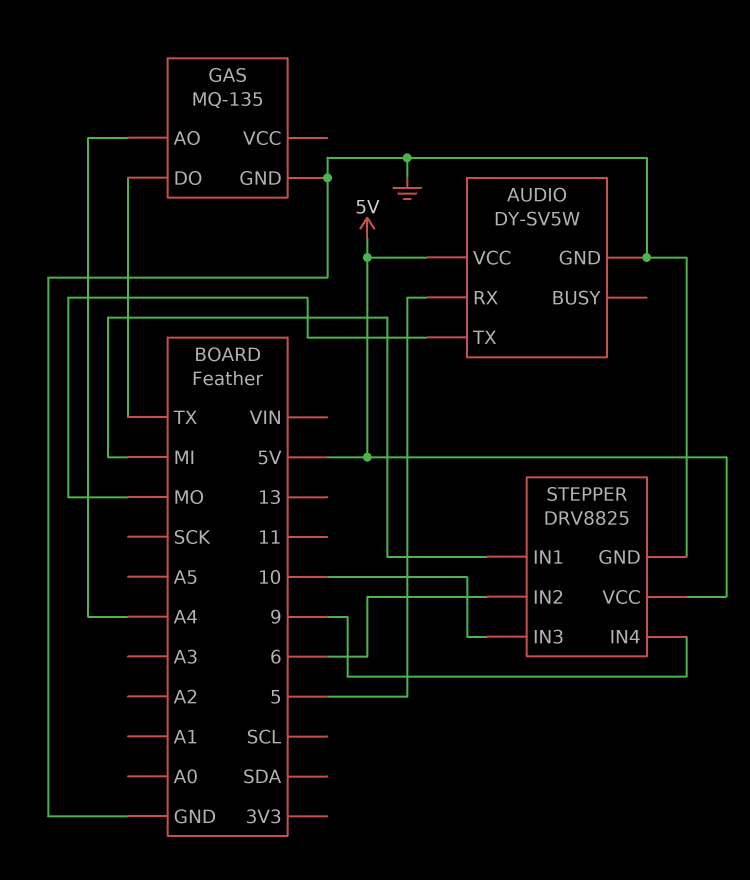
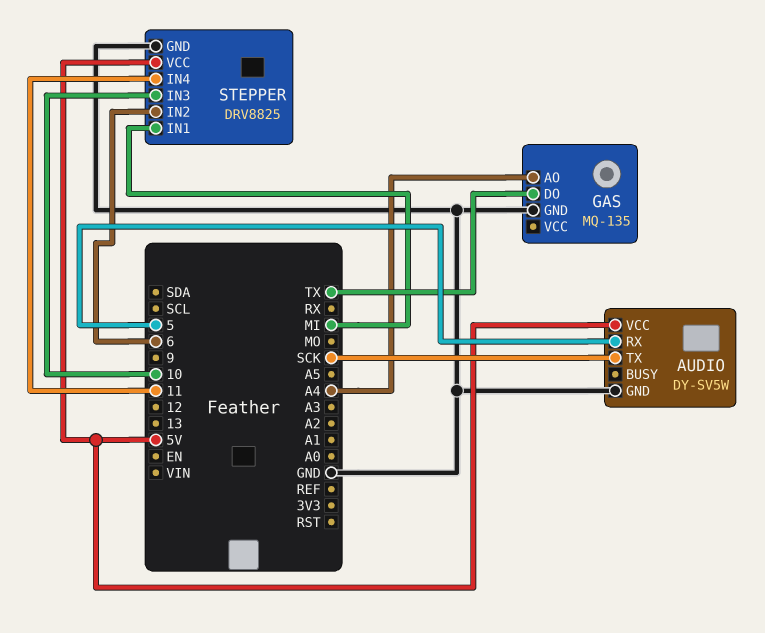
AUDIO pin TX: MO -> SCK
STEPPER pin IN4: 9 -> 11

